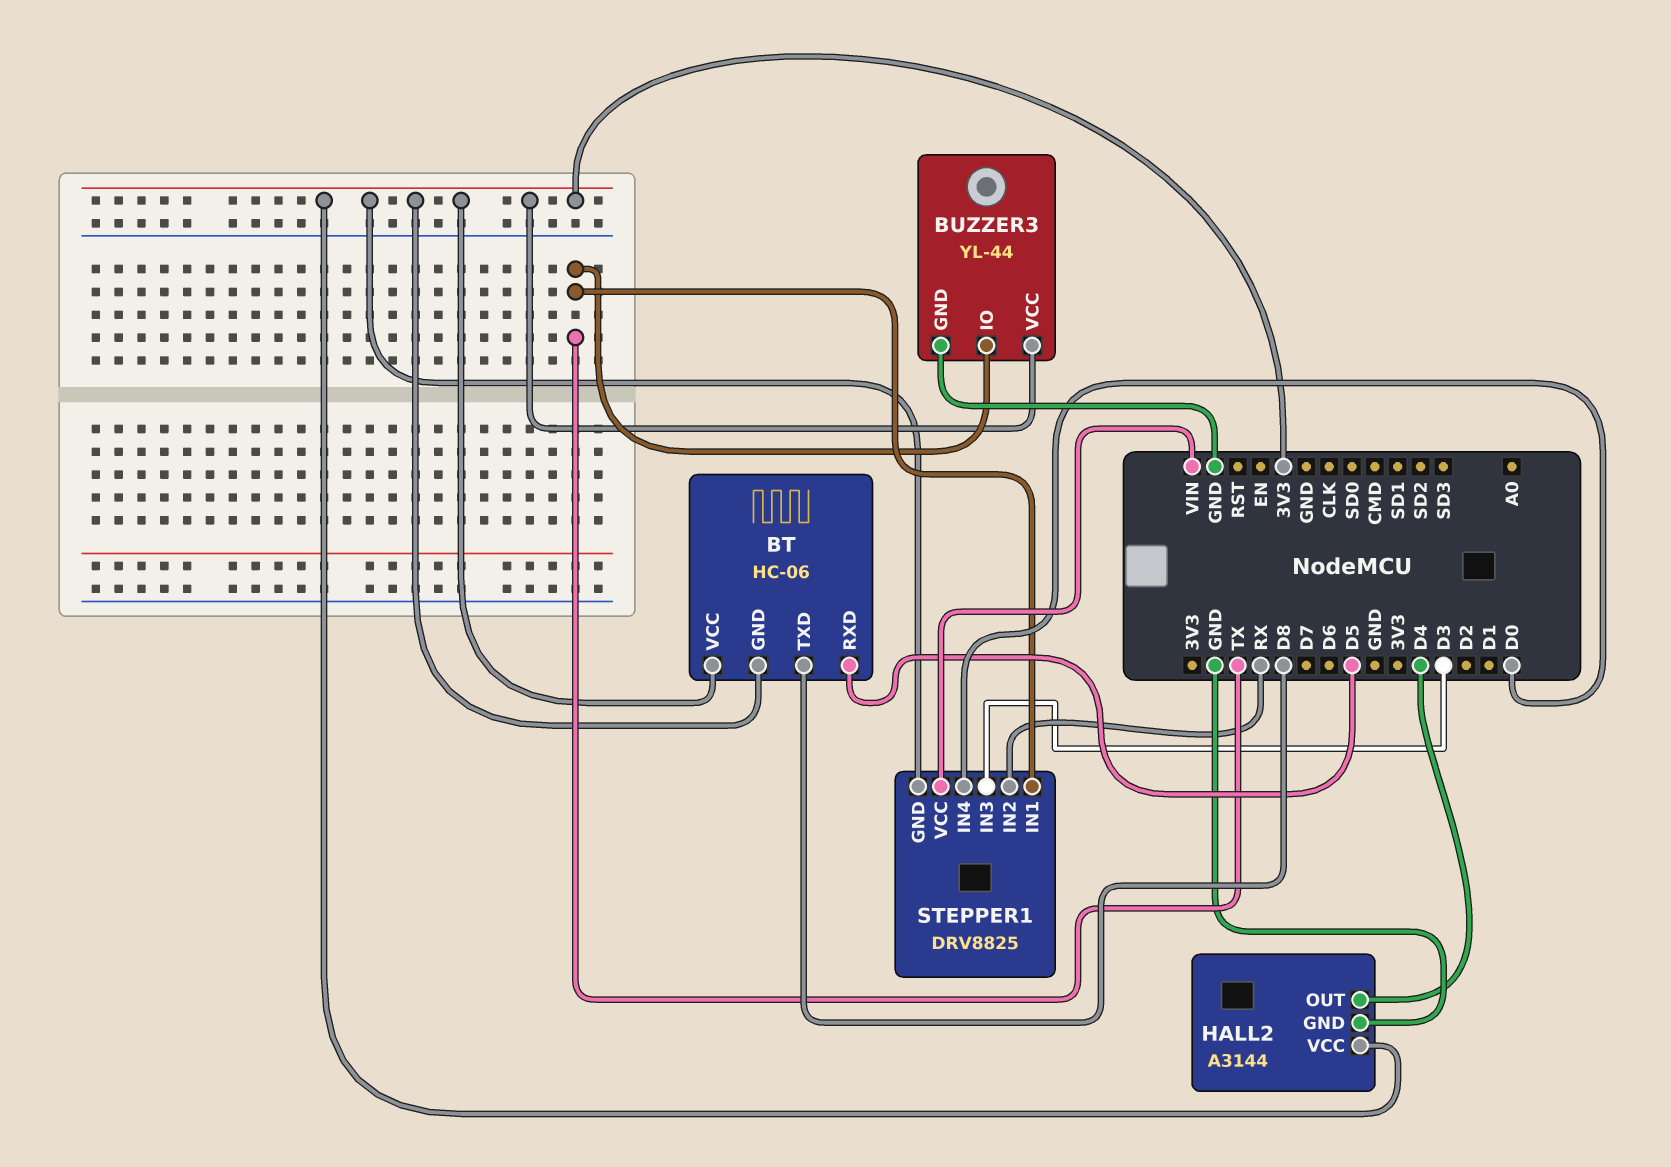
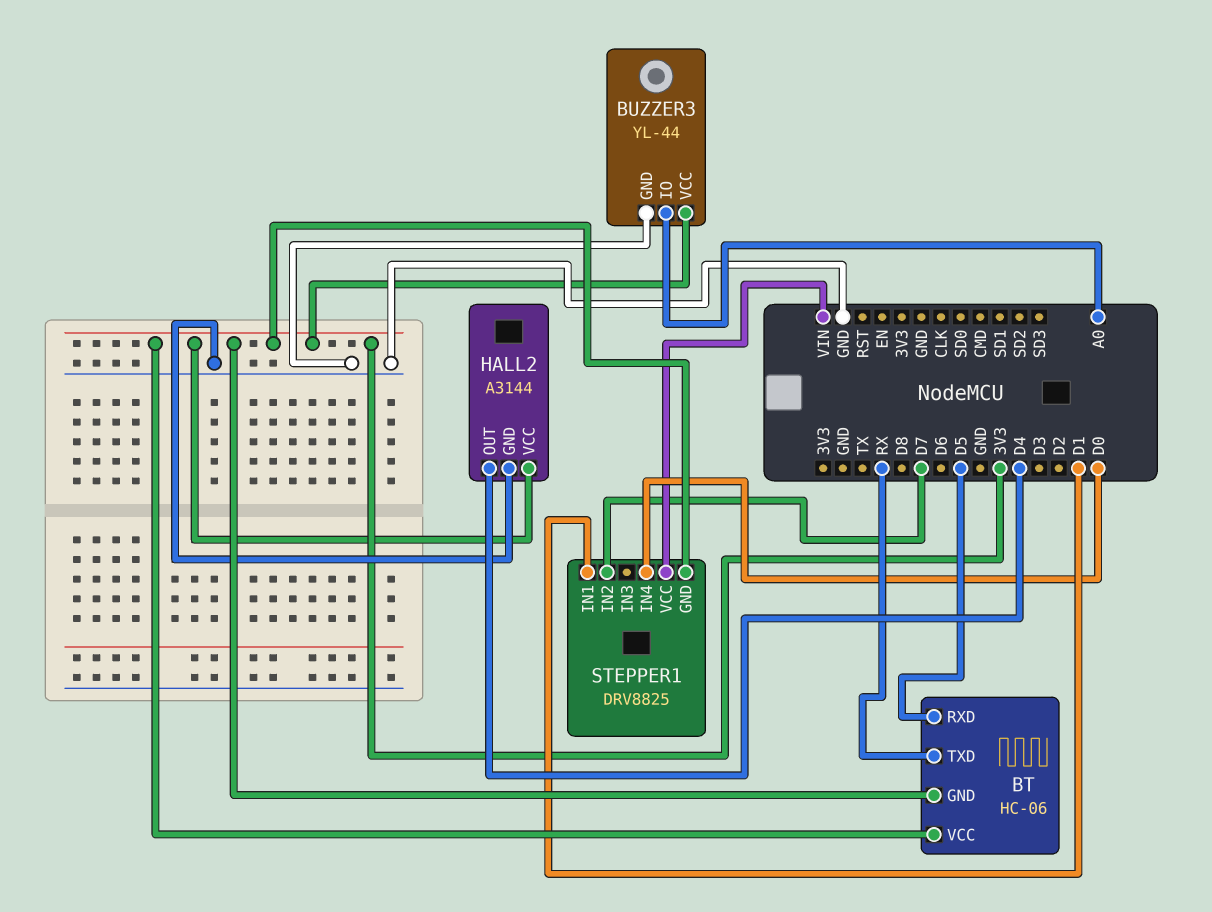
BT pin TXD: D8 -> RX
BUZZER3 pin IO: TX -> A0
STEPPER1 pin IN1: TX -> D1
STEPPER1 pin IN2: RX -> D7
STEPPER1 pin IN3: D3 -> none

